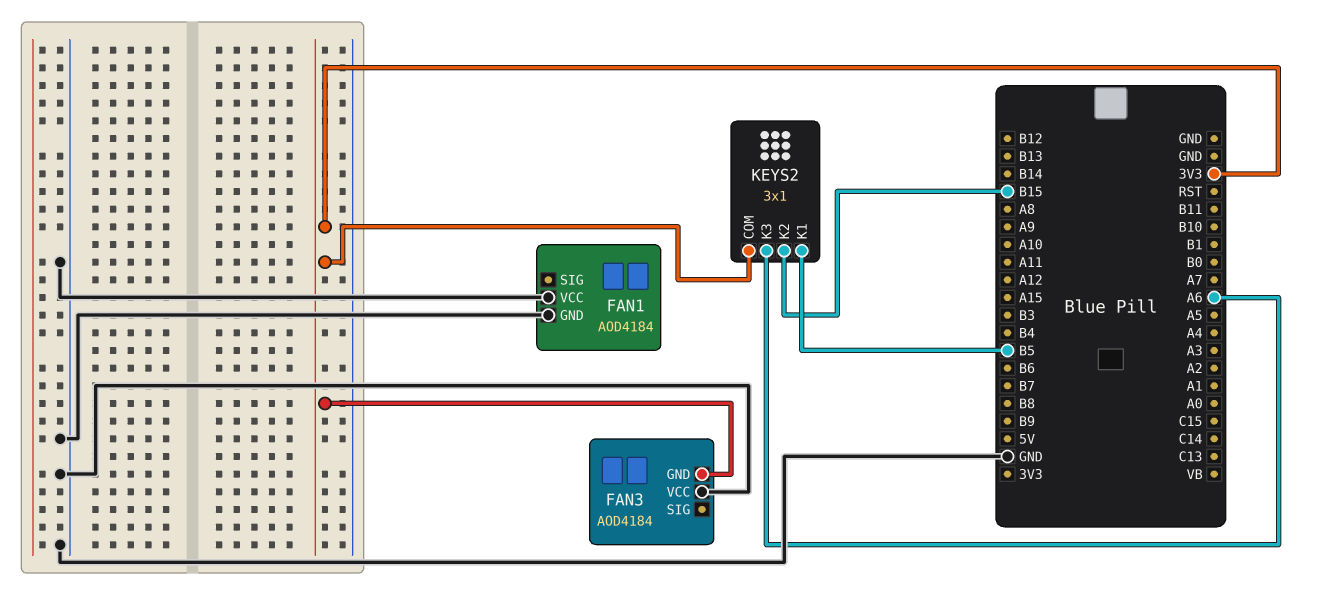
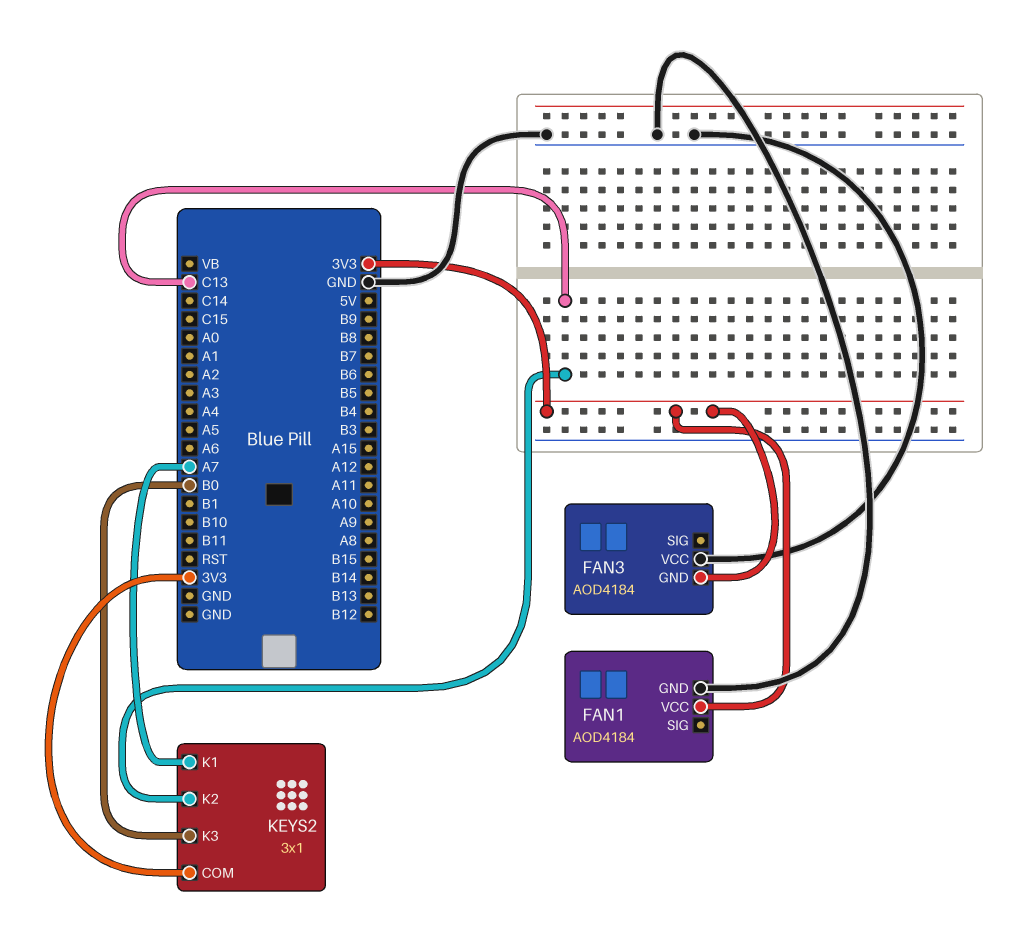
FAN1 pin VCC: GND -> 3V3
KEYS2 pin K1: B5 -> A7
KEYS2 pin K2: B15 -> C13
KEYS2 pin K3: A6 -> B0

